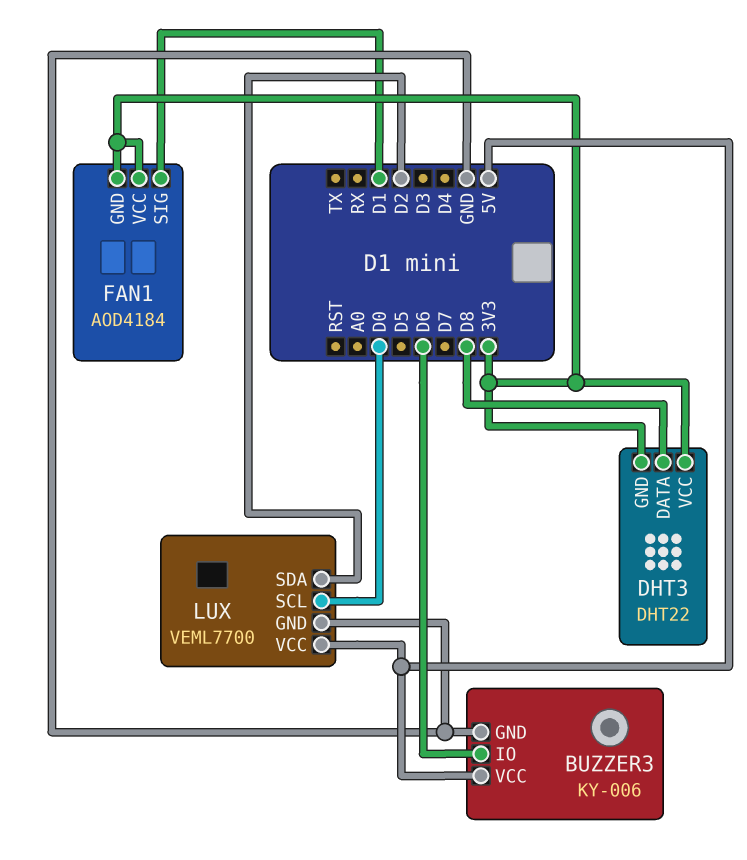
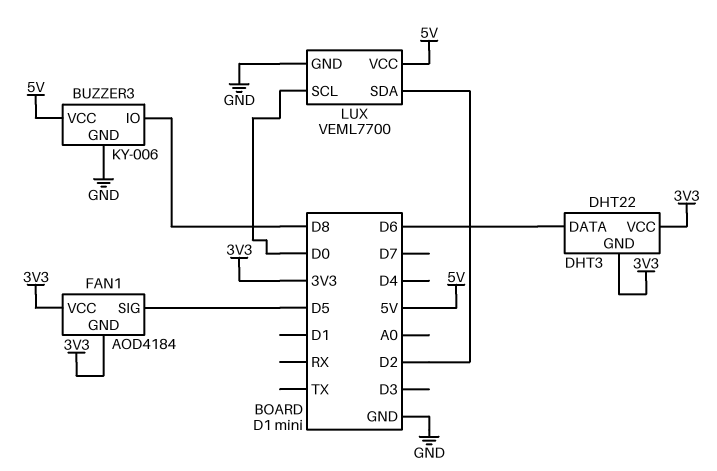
BUZZER3 pin IO: D6 -> D8
DHT3 pin DATA: D8 -> D6
FAN1 pin SIG: D1 -> D5

